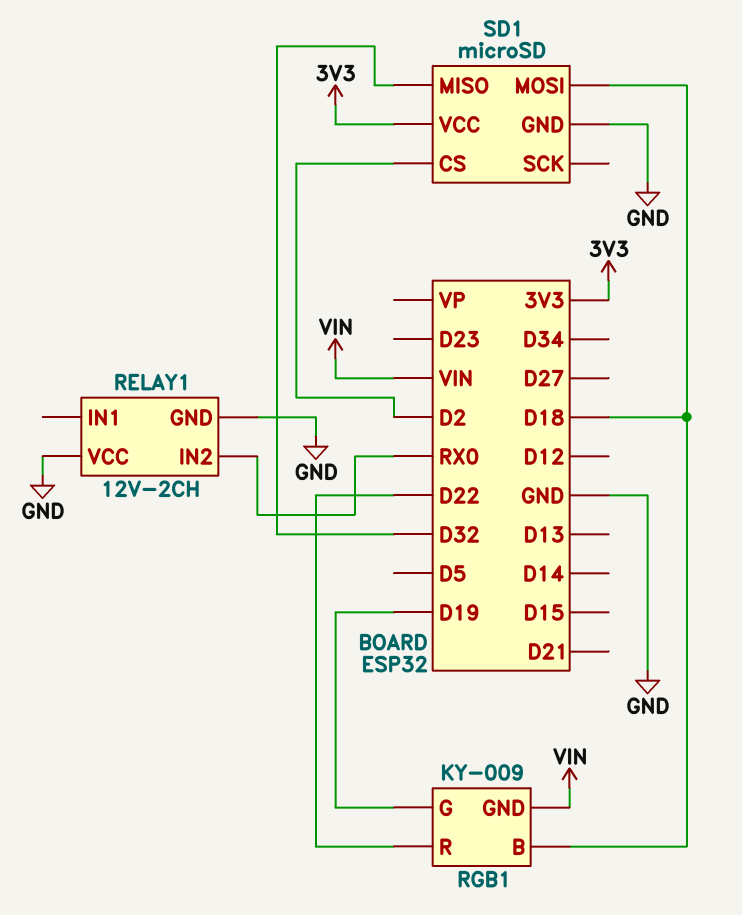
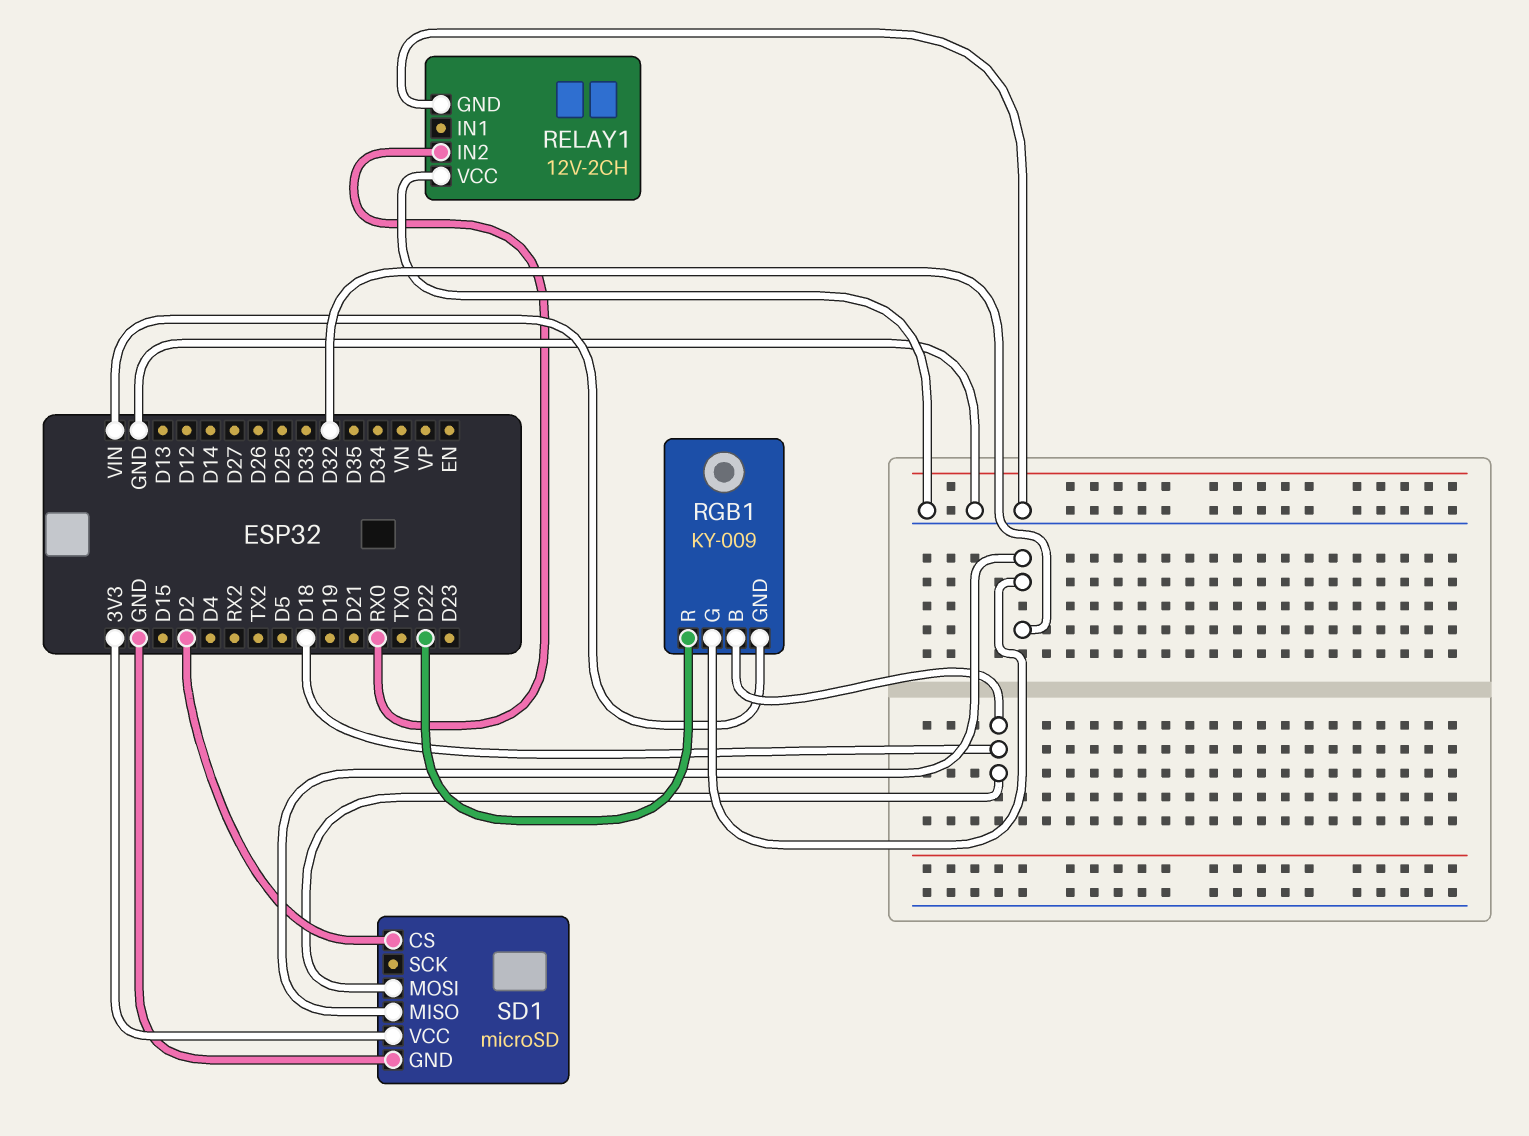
RGB1 pin G: D19 -> D32

